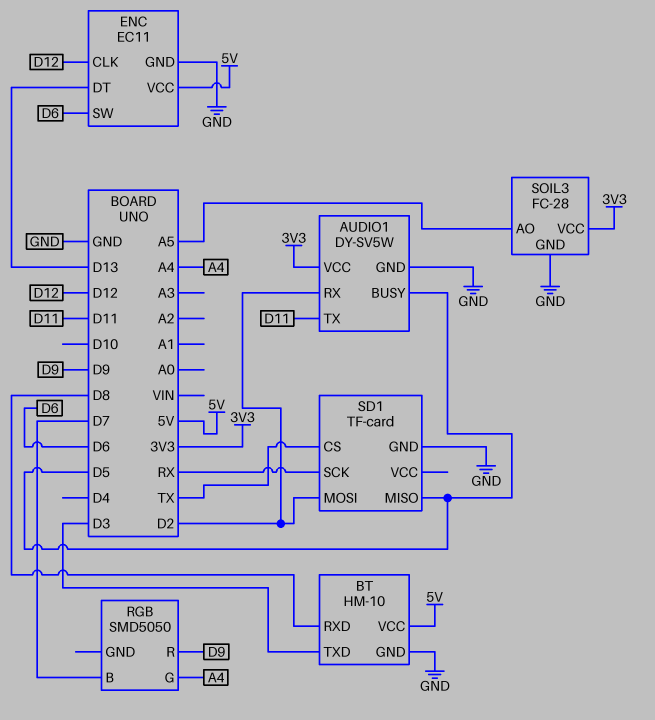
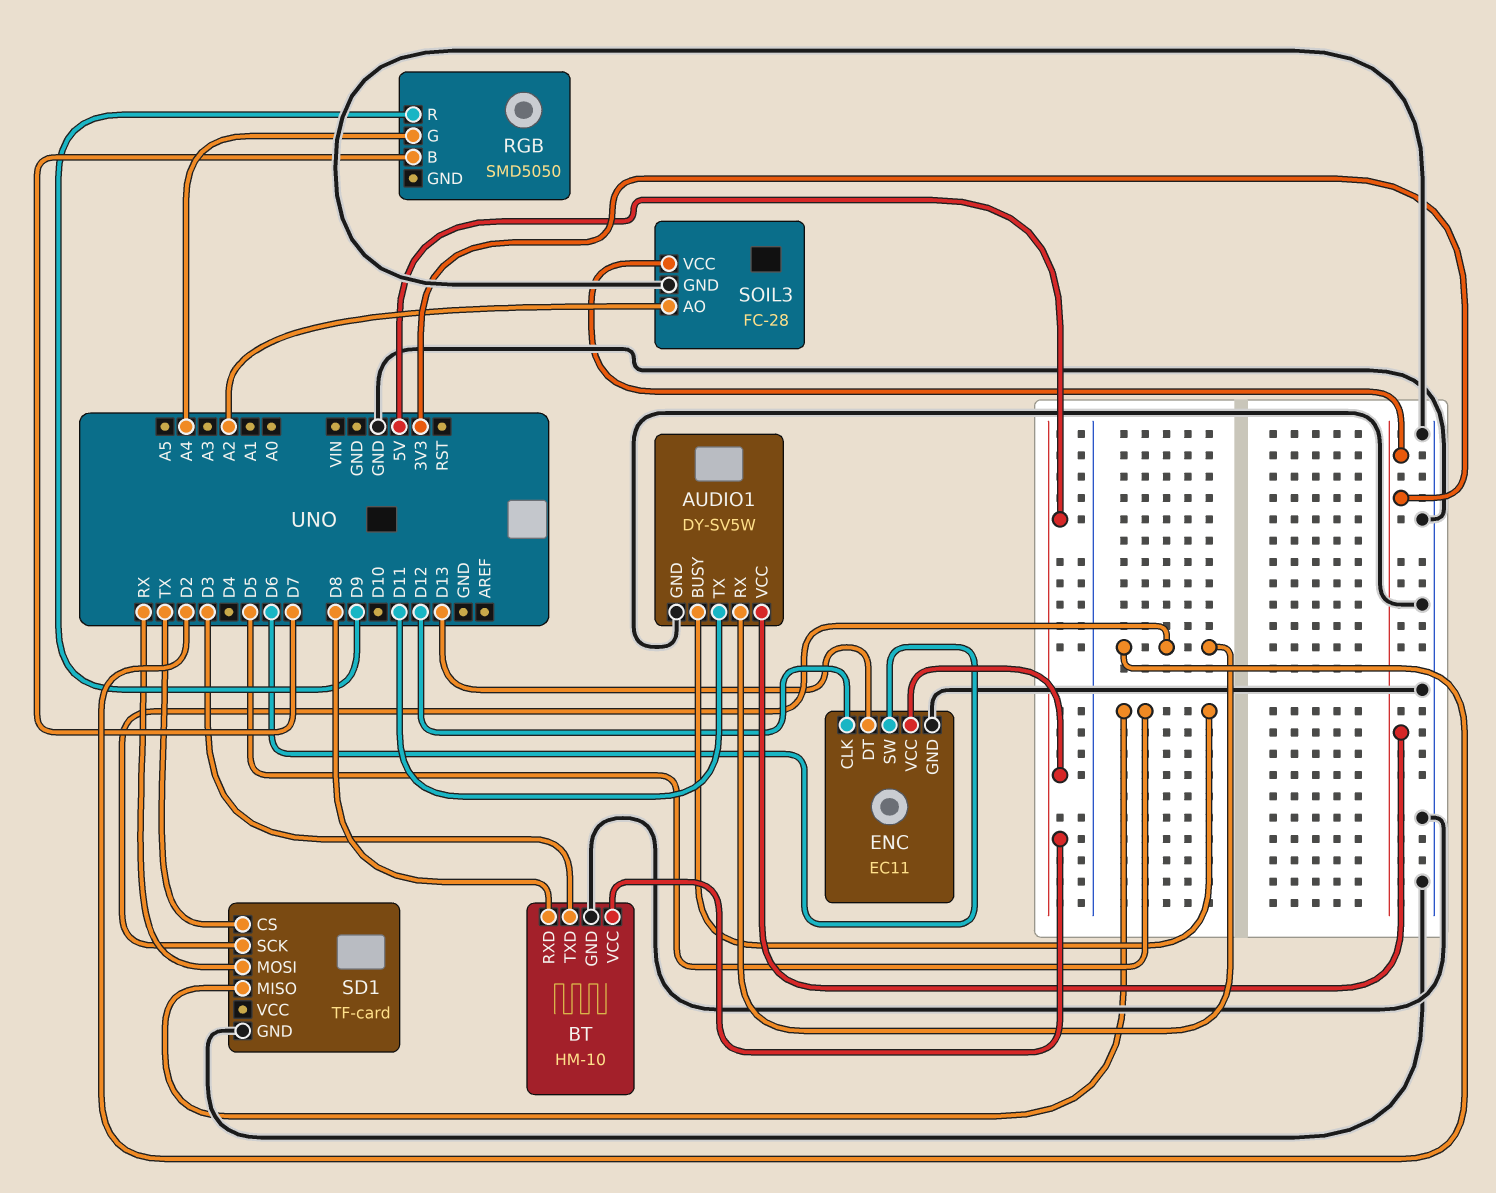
SD1 pin MOSI: D2 -> RX
SD1 pin SCK: RX -> D2
SOIL3 pin AO: A5 -> A2

